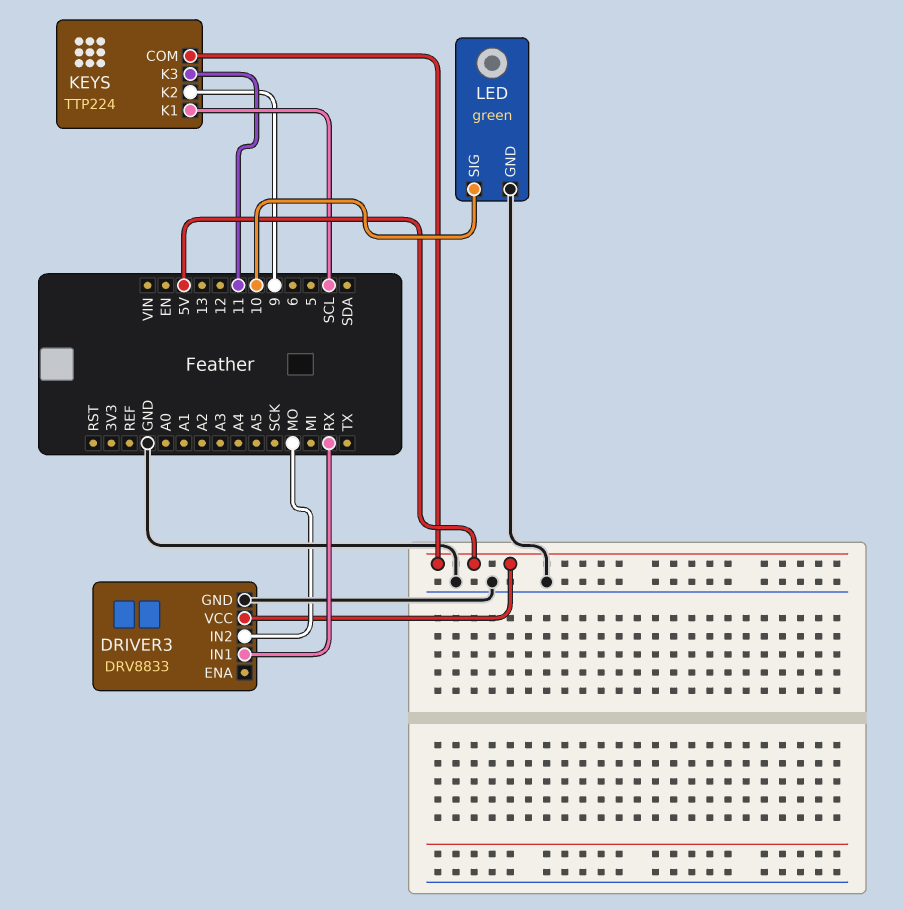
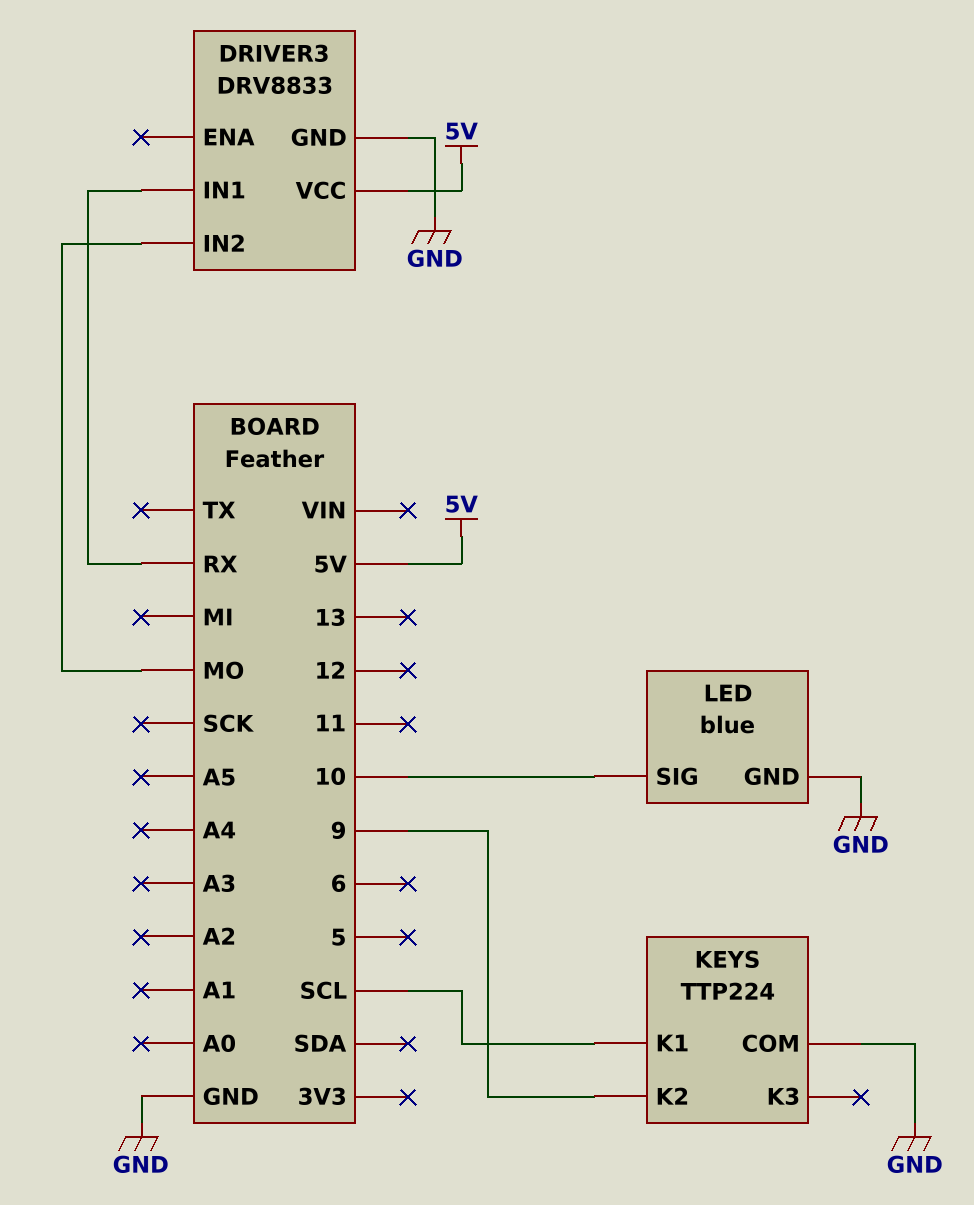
KEYS pin COM: 5V -> GND
KEYS pin K3: 11 -> none
LED: green -> blue

